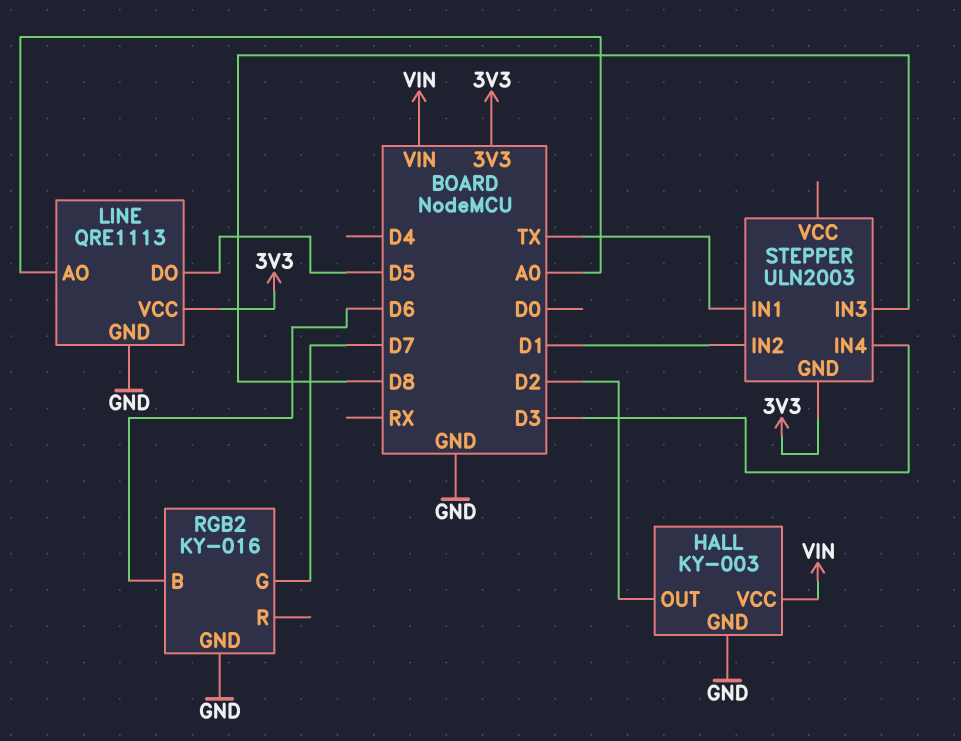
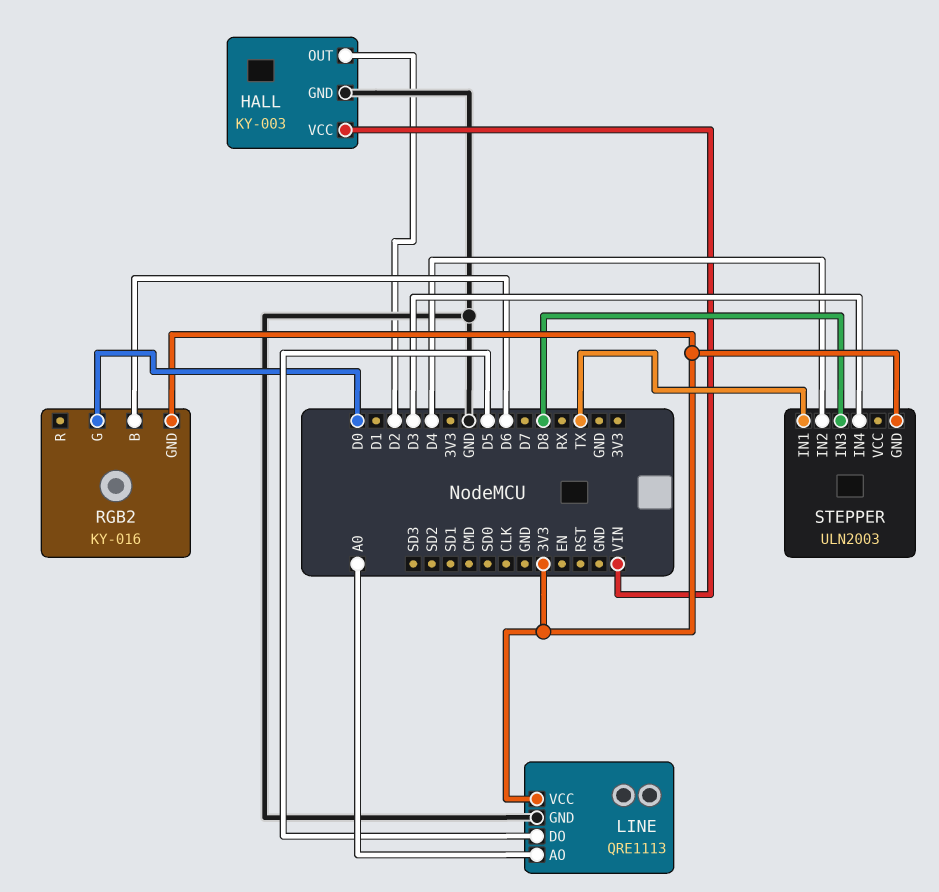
RGB2 pin G: D7 -> D0
RGB2 pin GND: GND -> 3V3
STEPPER pin IN2: D1 -> D4

